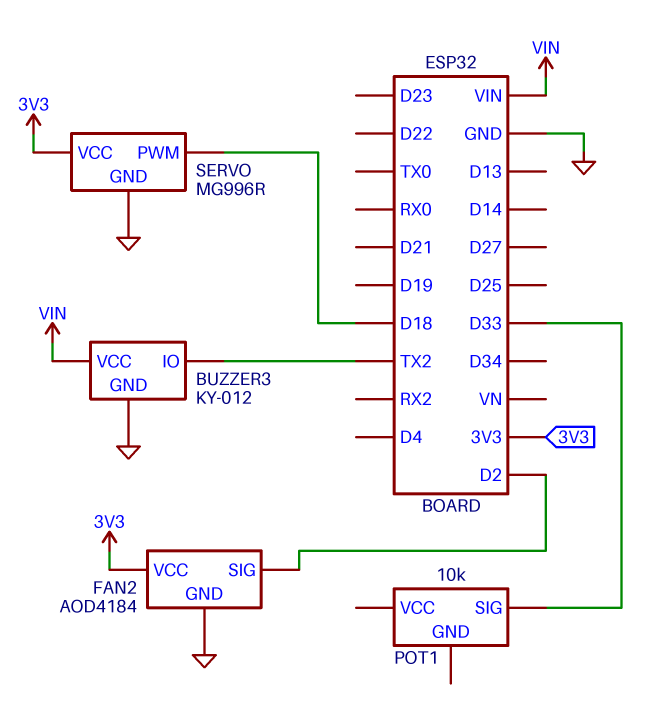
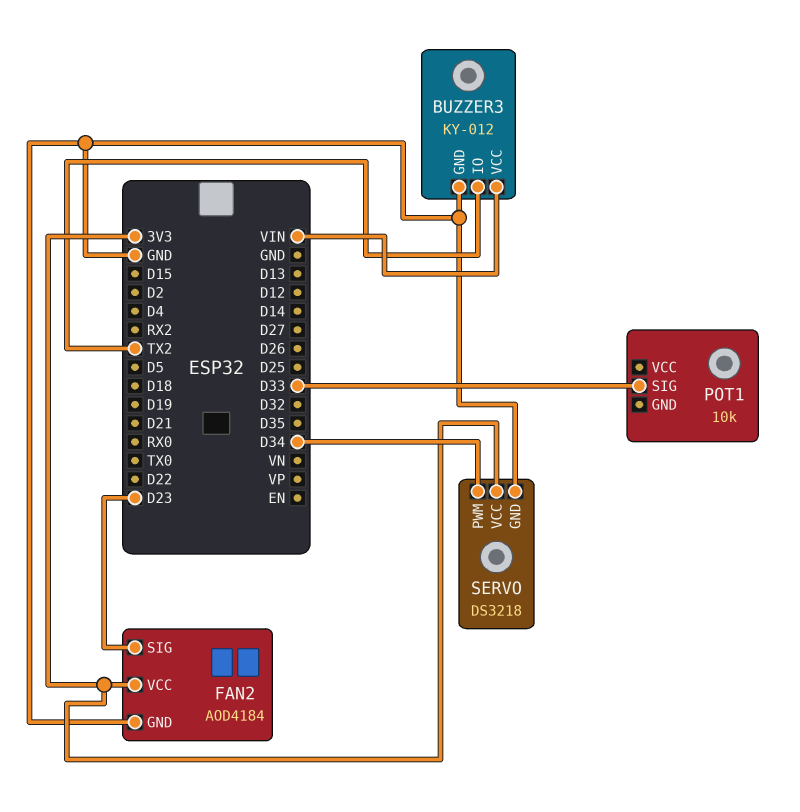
FAN2 pin SIG: D2 -> D23
SERVO: MG996R -> DS3218
SERVO pin PWM: D18 -> D34

